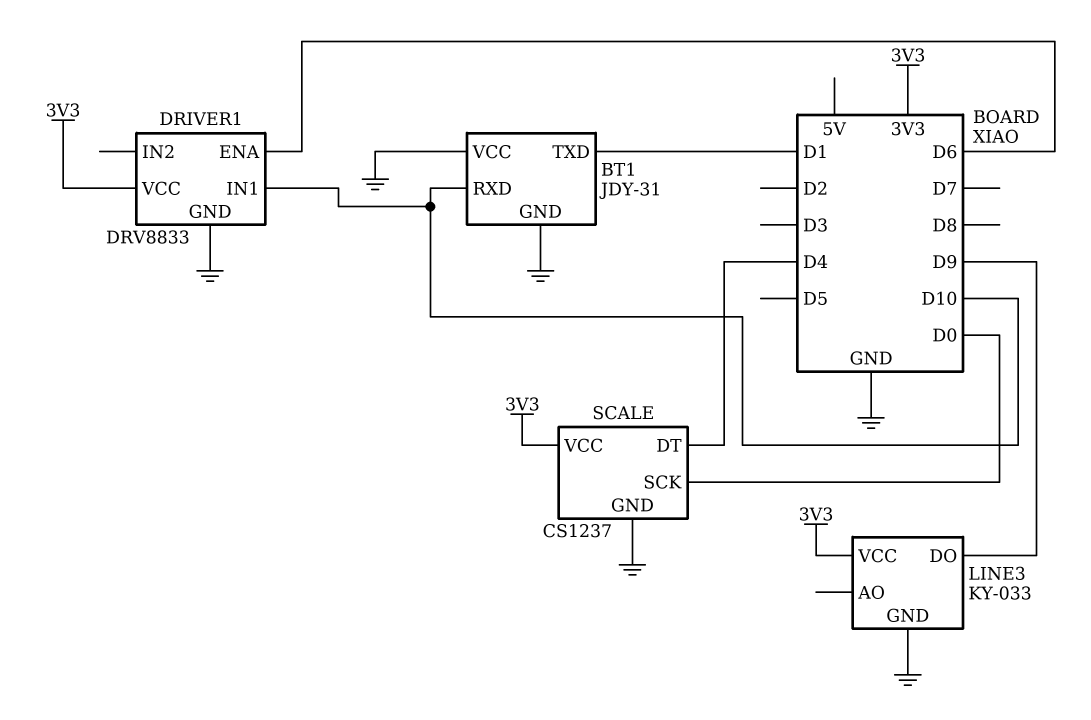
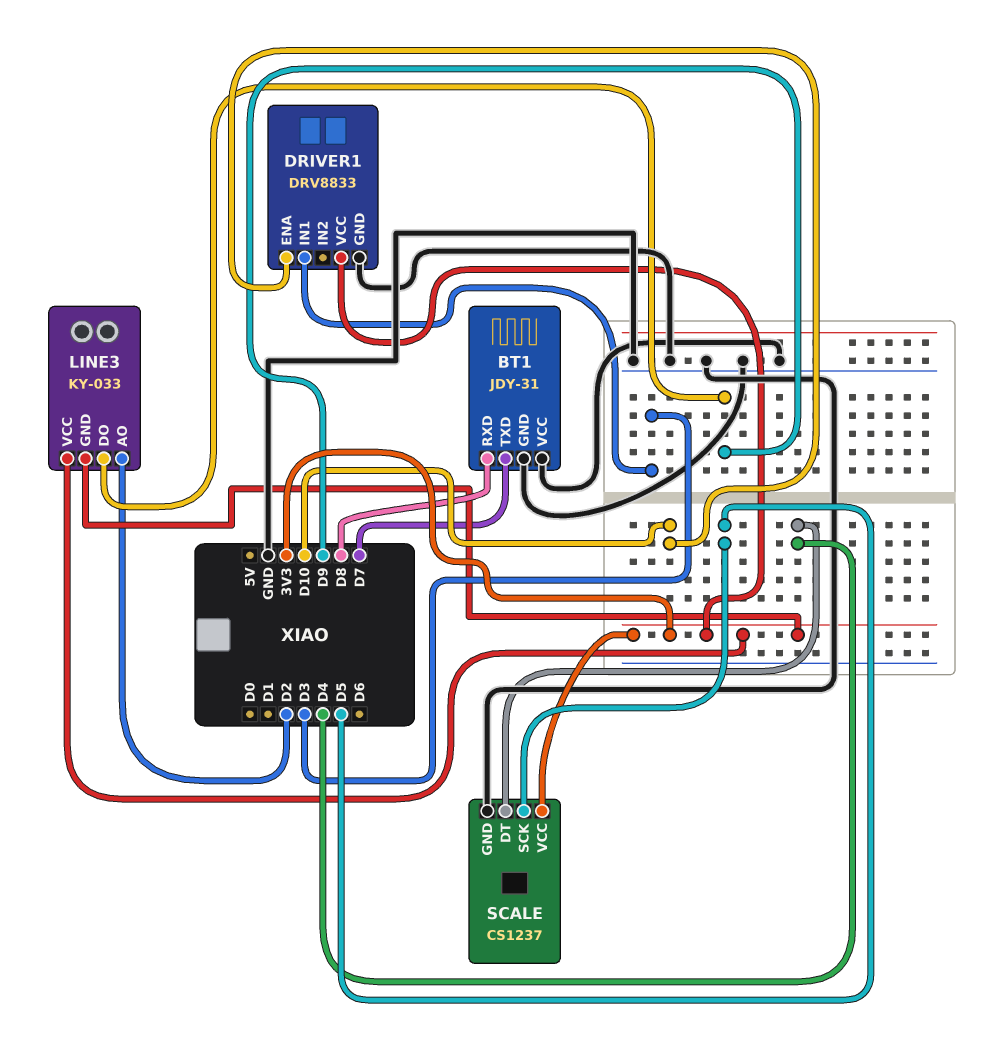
BT1 pin RXD: D10 -> D8
BT1 pin TXD: D1 -> D7
DRIVER1 pin ENA: D6 -> D10
DRIVER1 pin IN1: D10 -> D3
LINE3 pin AO: none -> D2
LINE3 pin GND: GND -> 3V3
SCALE pin SCK: D0 -> D5

